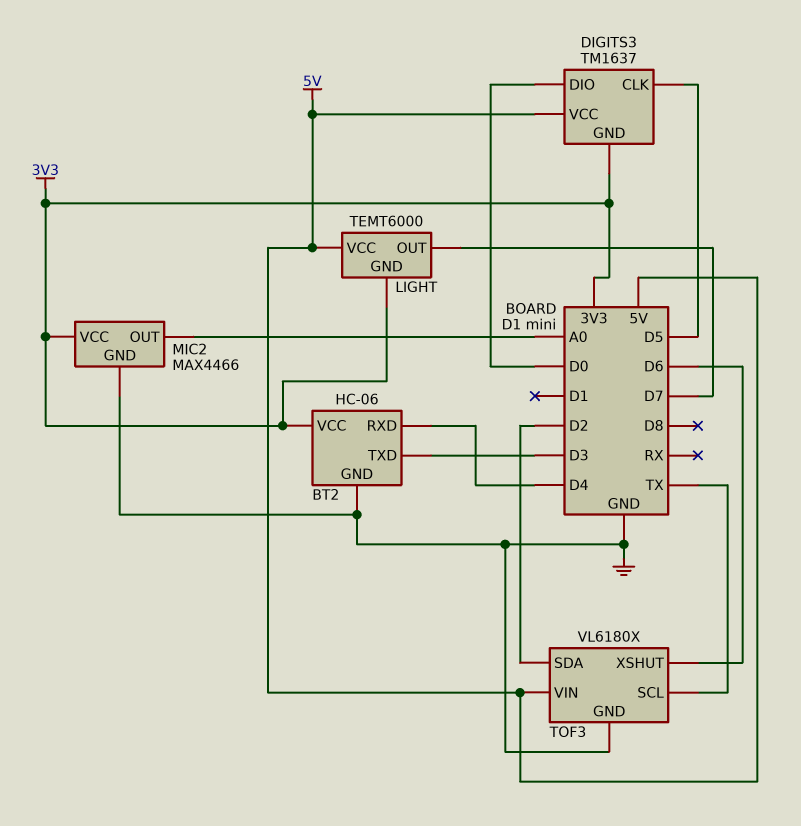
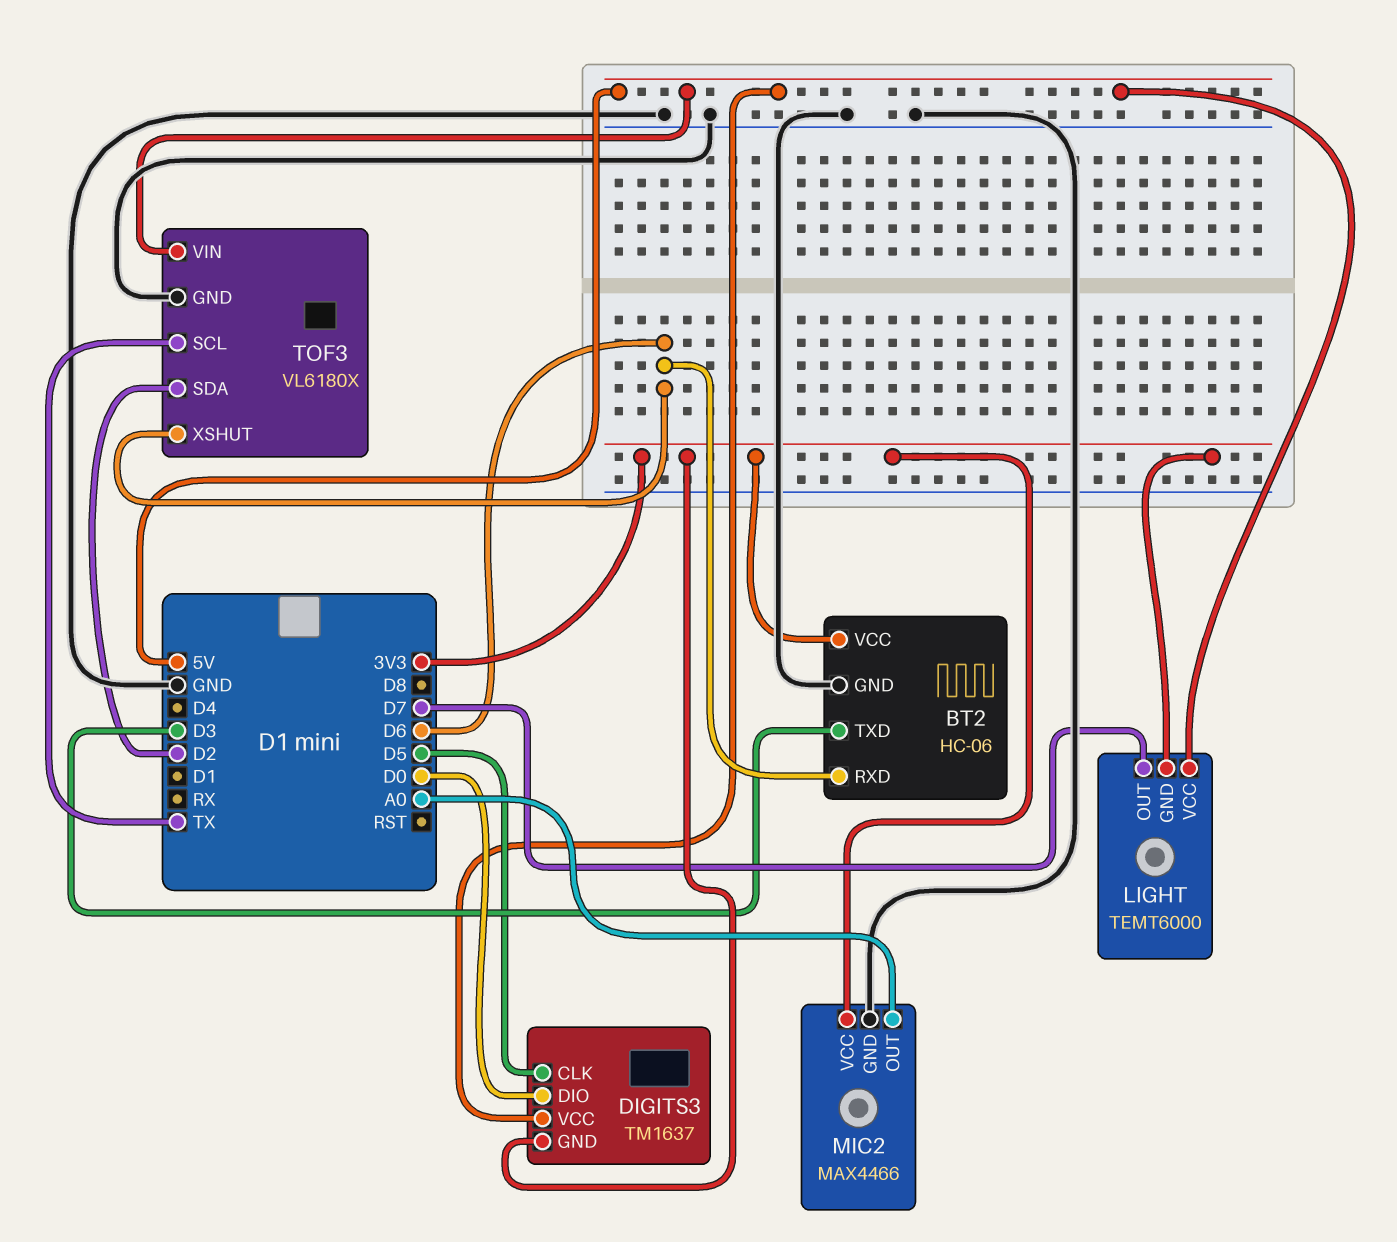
BT2 pin RXD: D4 -> D6

